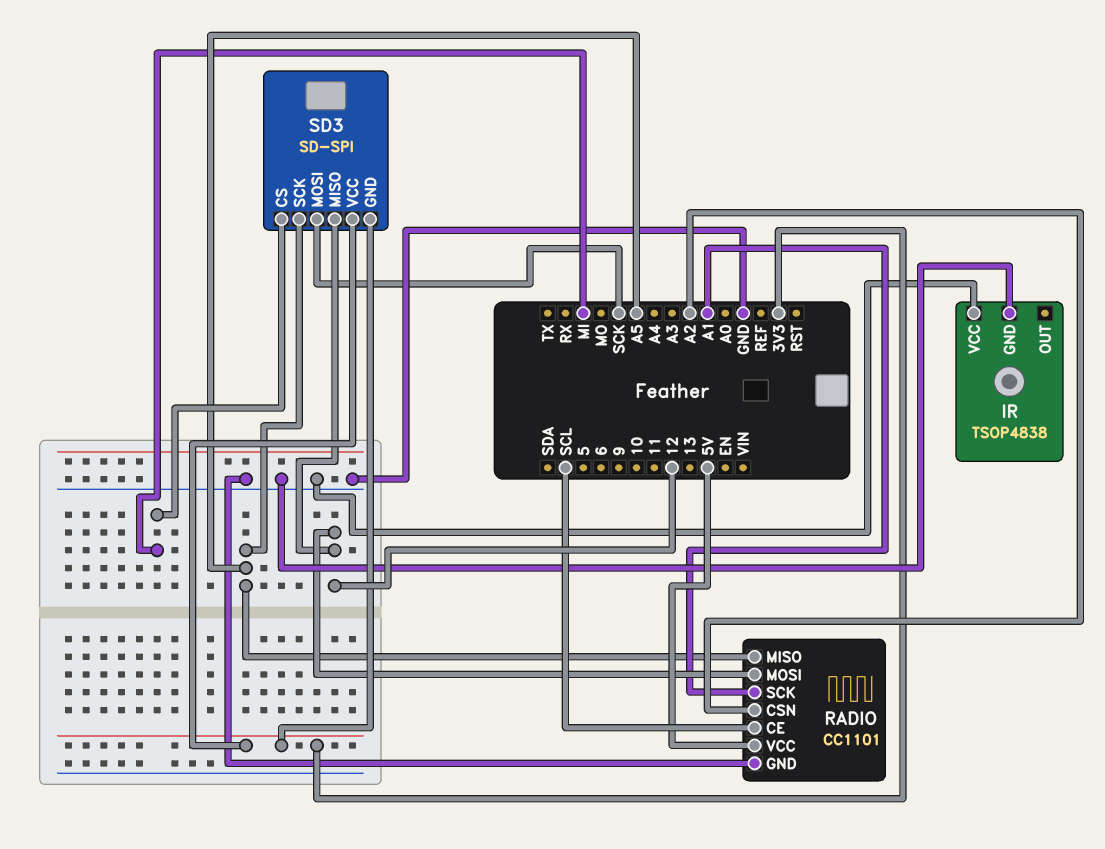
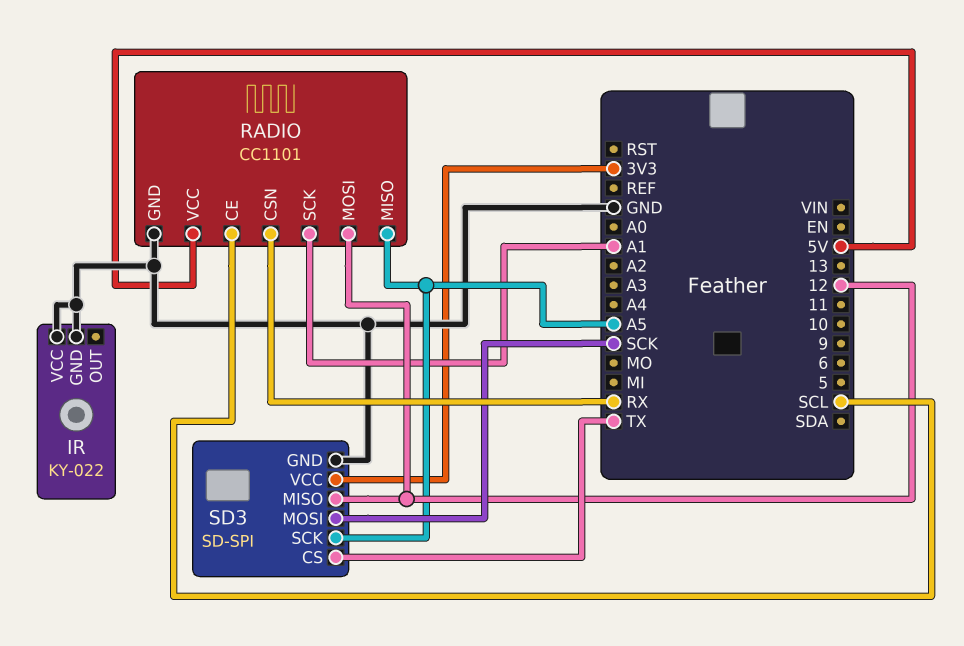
IR: TSOP4838 -> KY-022
RADIO pin CSN: A2 -> RX
SD3 pin CS: MI -> TX
SD3 pin GND: 3V3 -> GND

